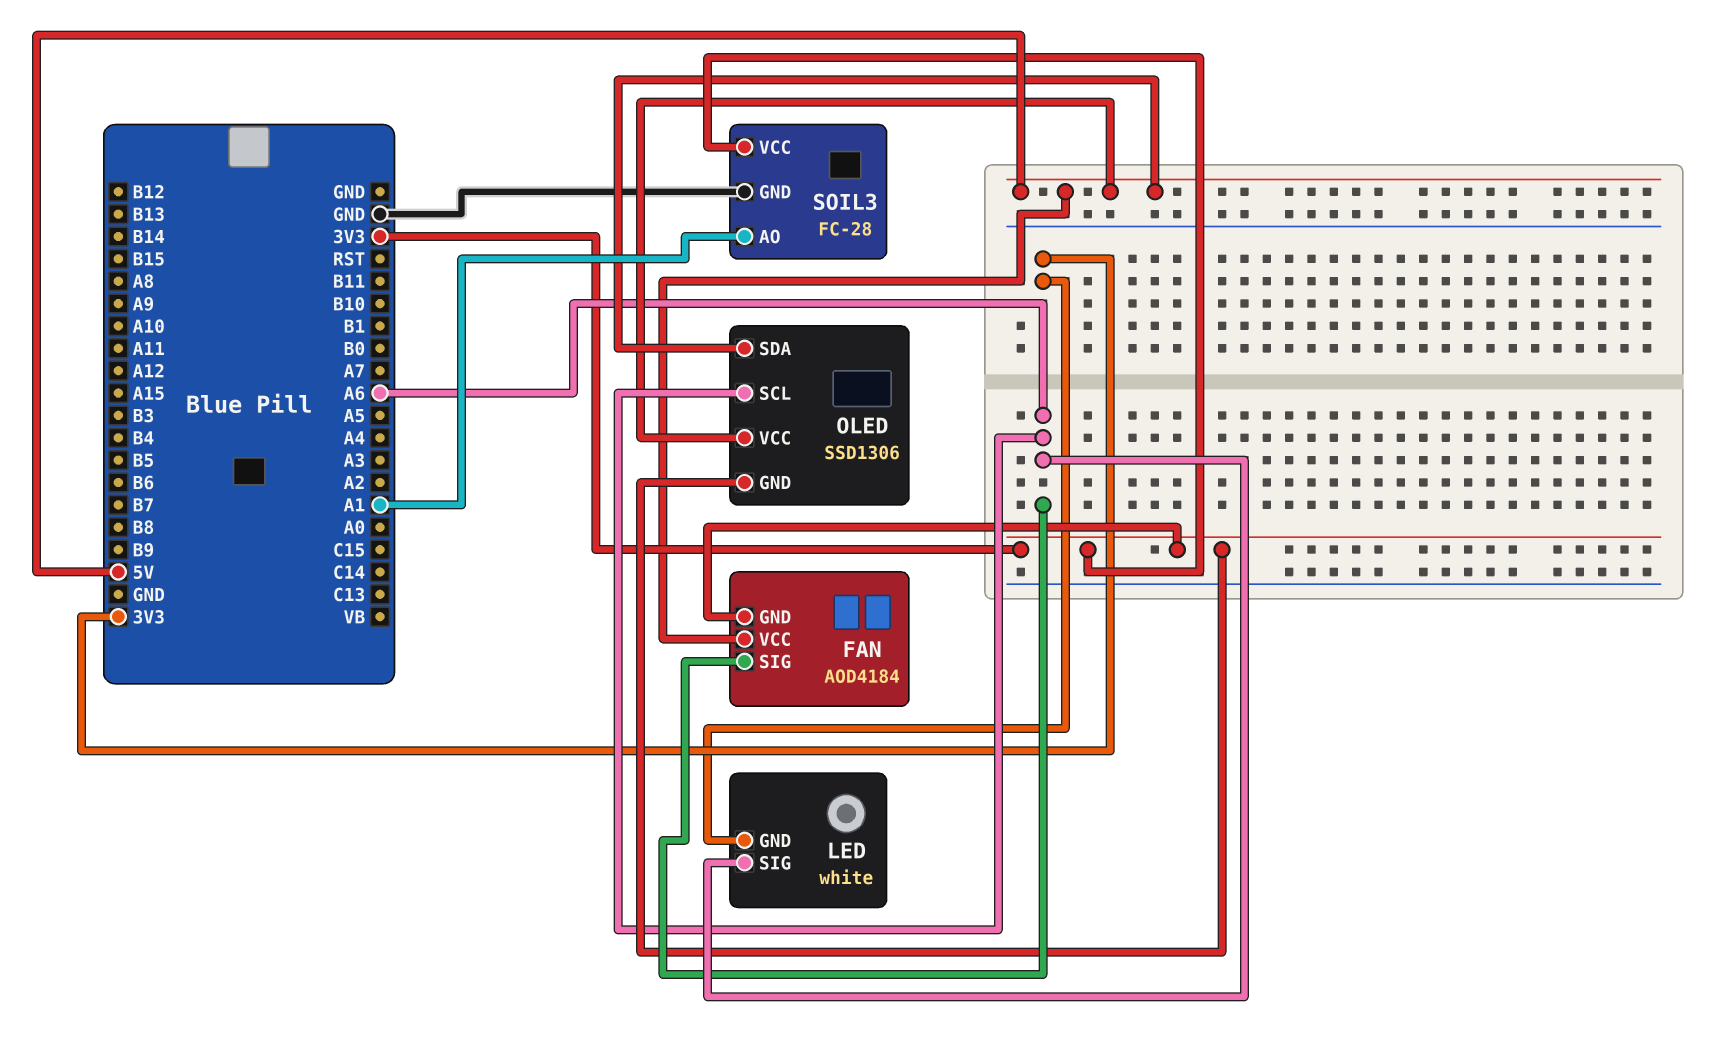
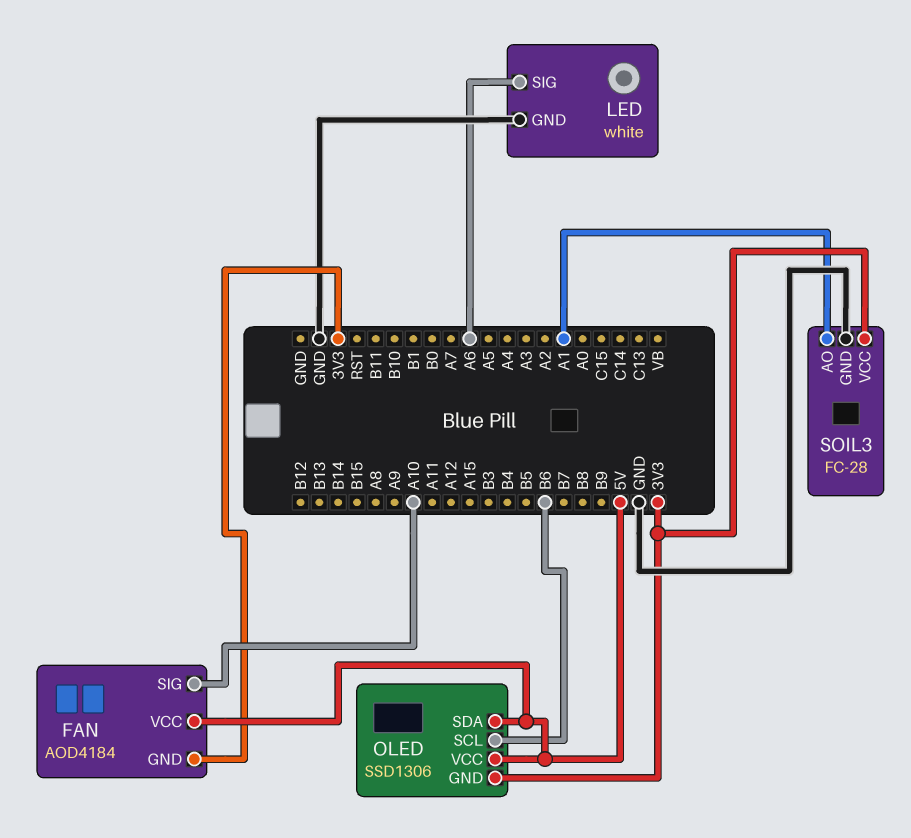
FAN pin SIG: A6 -> A10
LED pin GND: 3V3 -> GND
OLED pin SCL: A6 -> B6

